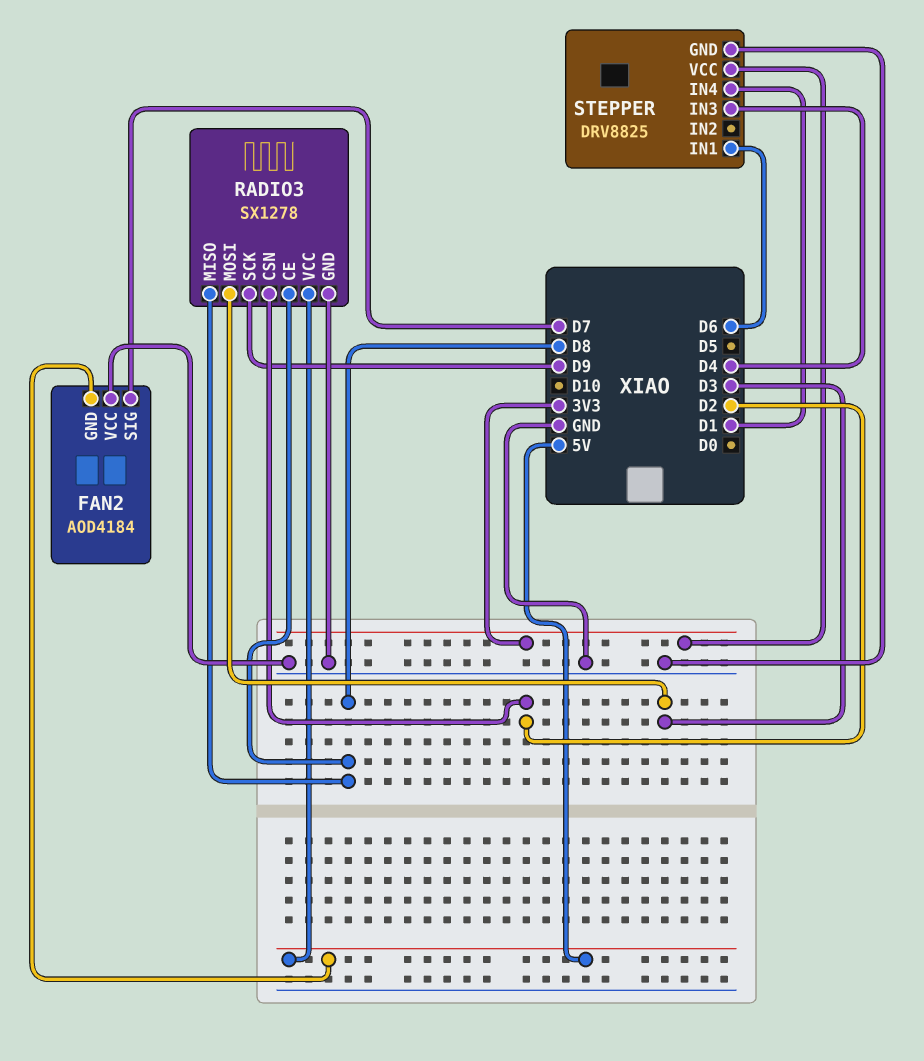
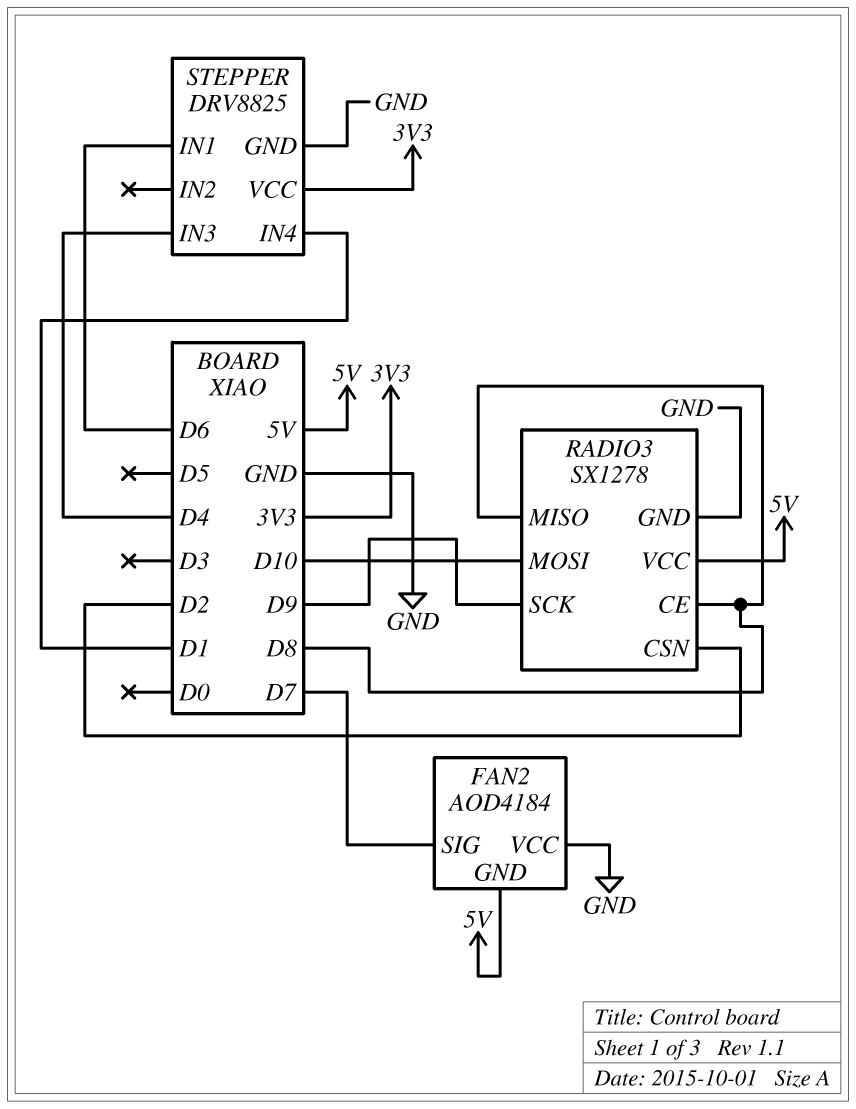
RADIO3 pin MOSI: D3 -> D10

